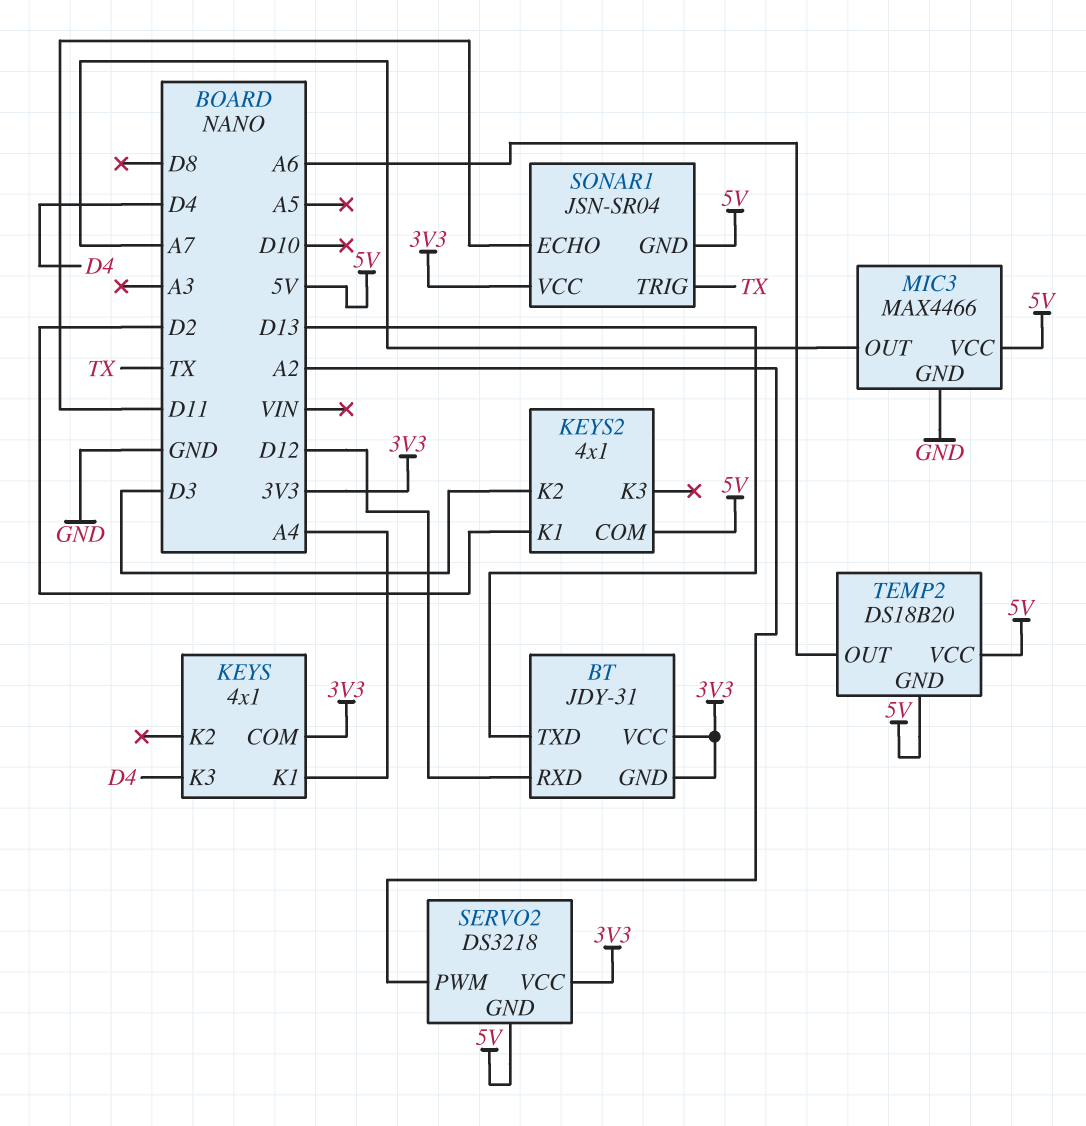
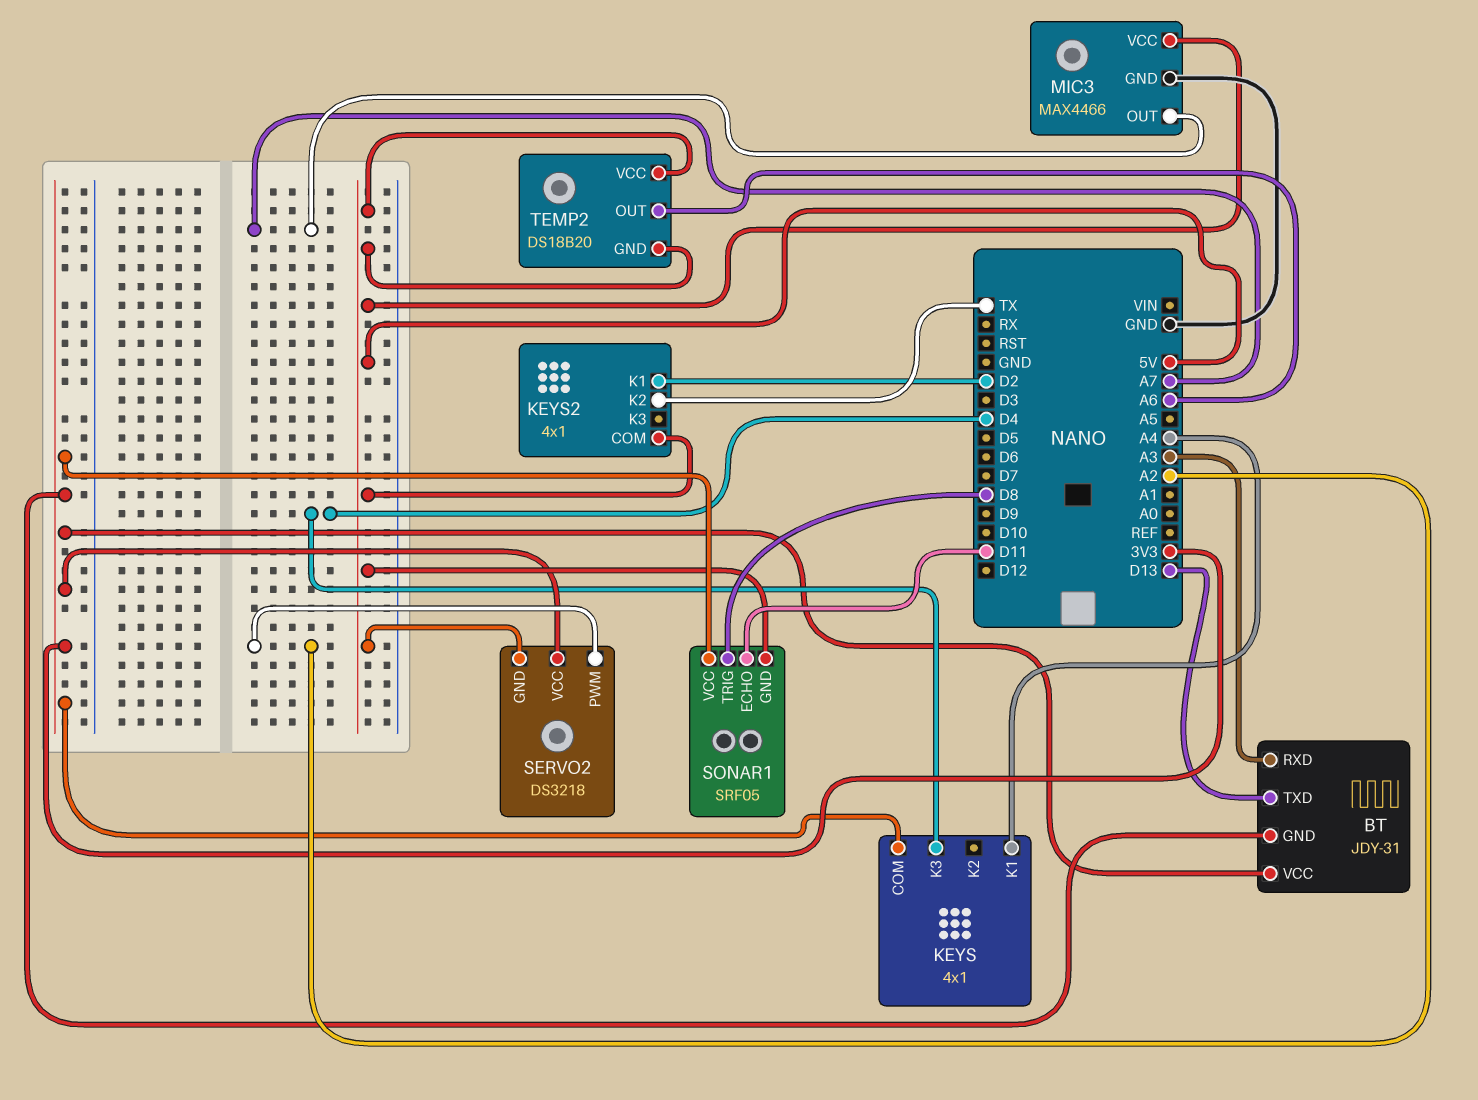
BT pin RXD: D12 -> A3
KEYS2 pin K2: D3 -> TX
SONAR1: JSN-SR04 -> SRF05
SONAR1 pin TRIG: TX -> D8

